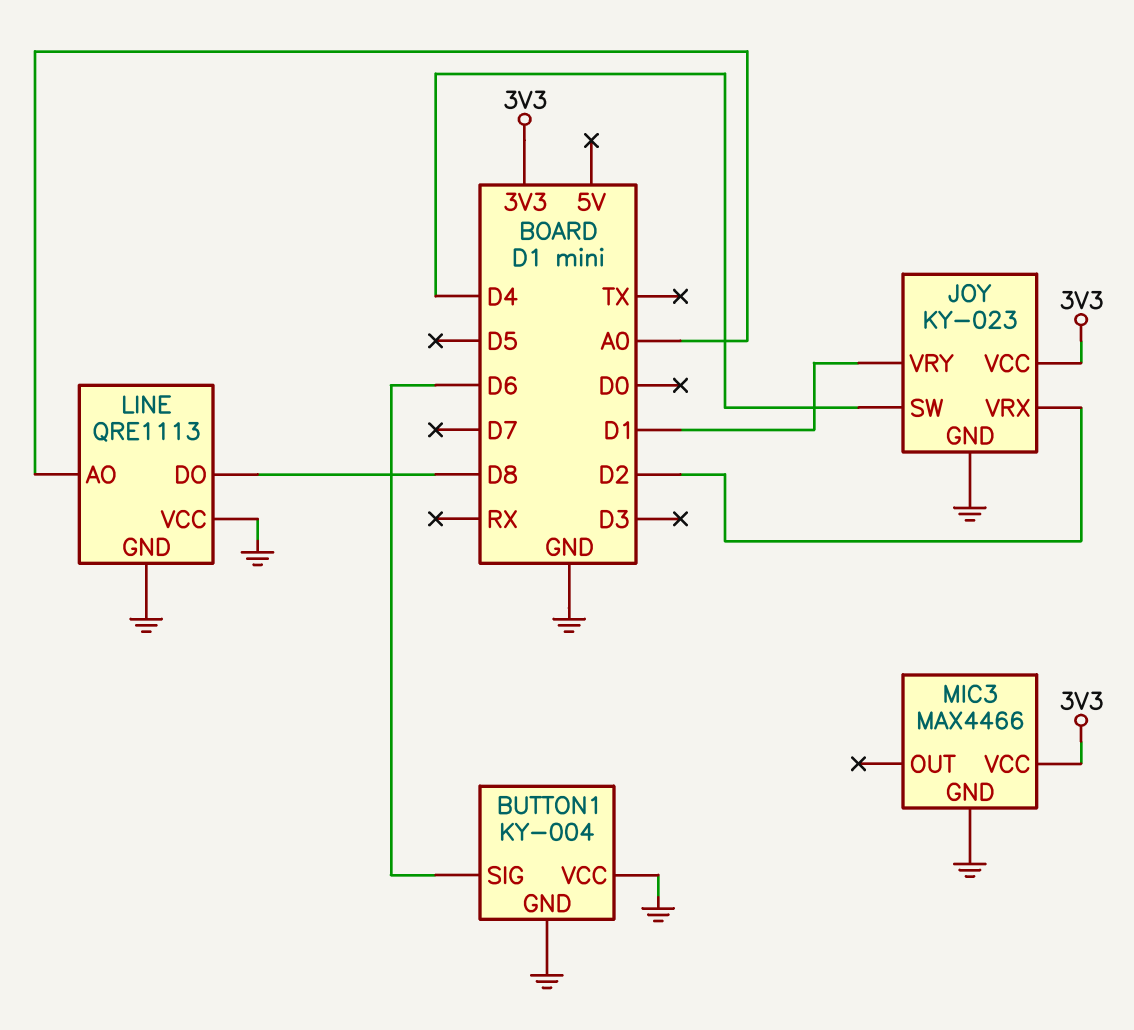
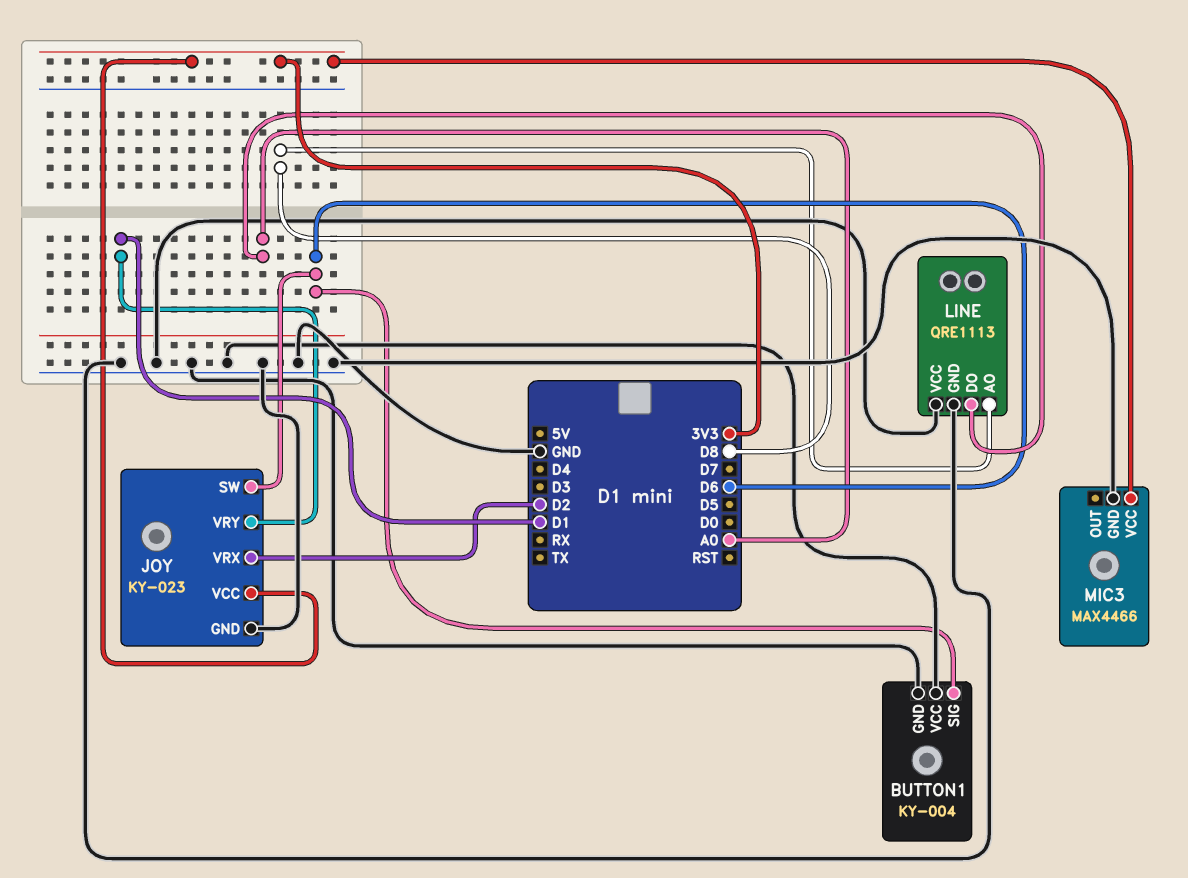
JOY pin SW: D4 -> D6
LINE pin AO: A0 -> D8
LINE pin DO: D8 -> A0

